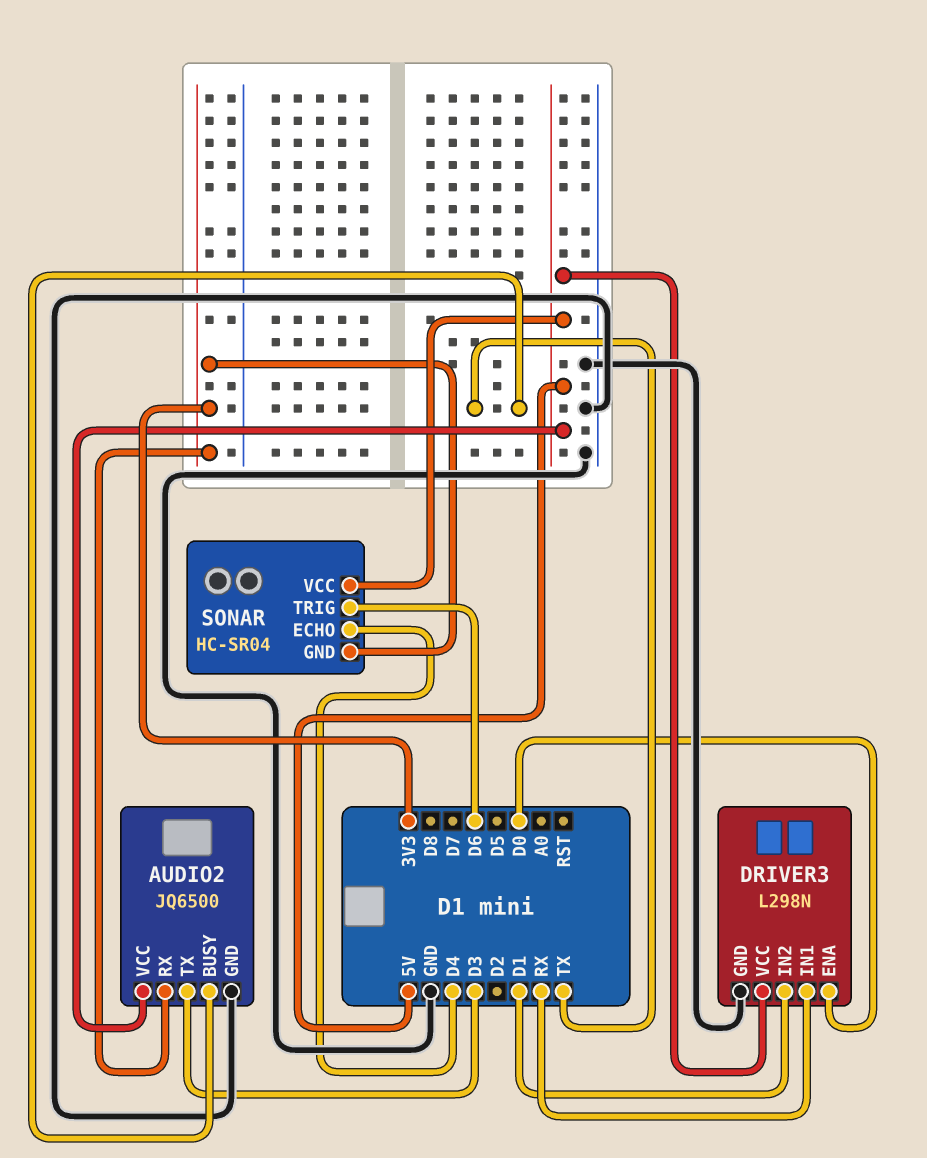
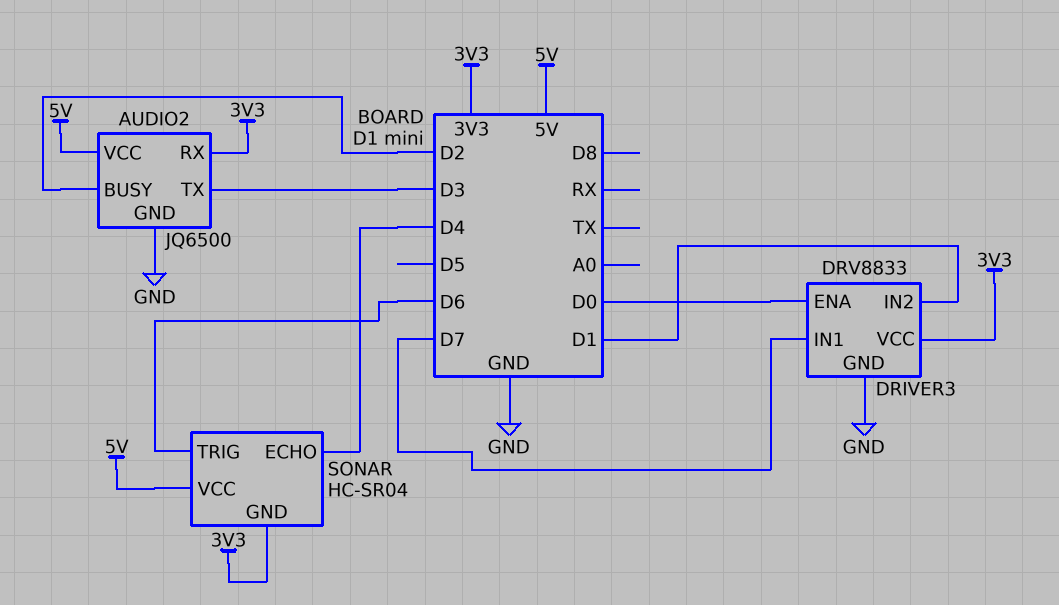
AUDIO2 pin BUSY: TX -> D2
DRIVER3: L298N -> DRV8833
DRIVER3 pin IN1: RX -> D7
DRIVER3 pin VCC: 5V -> 3V3

